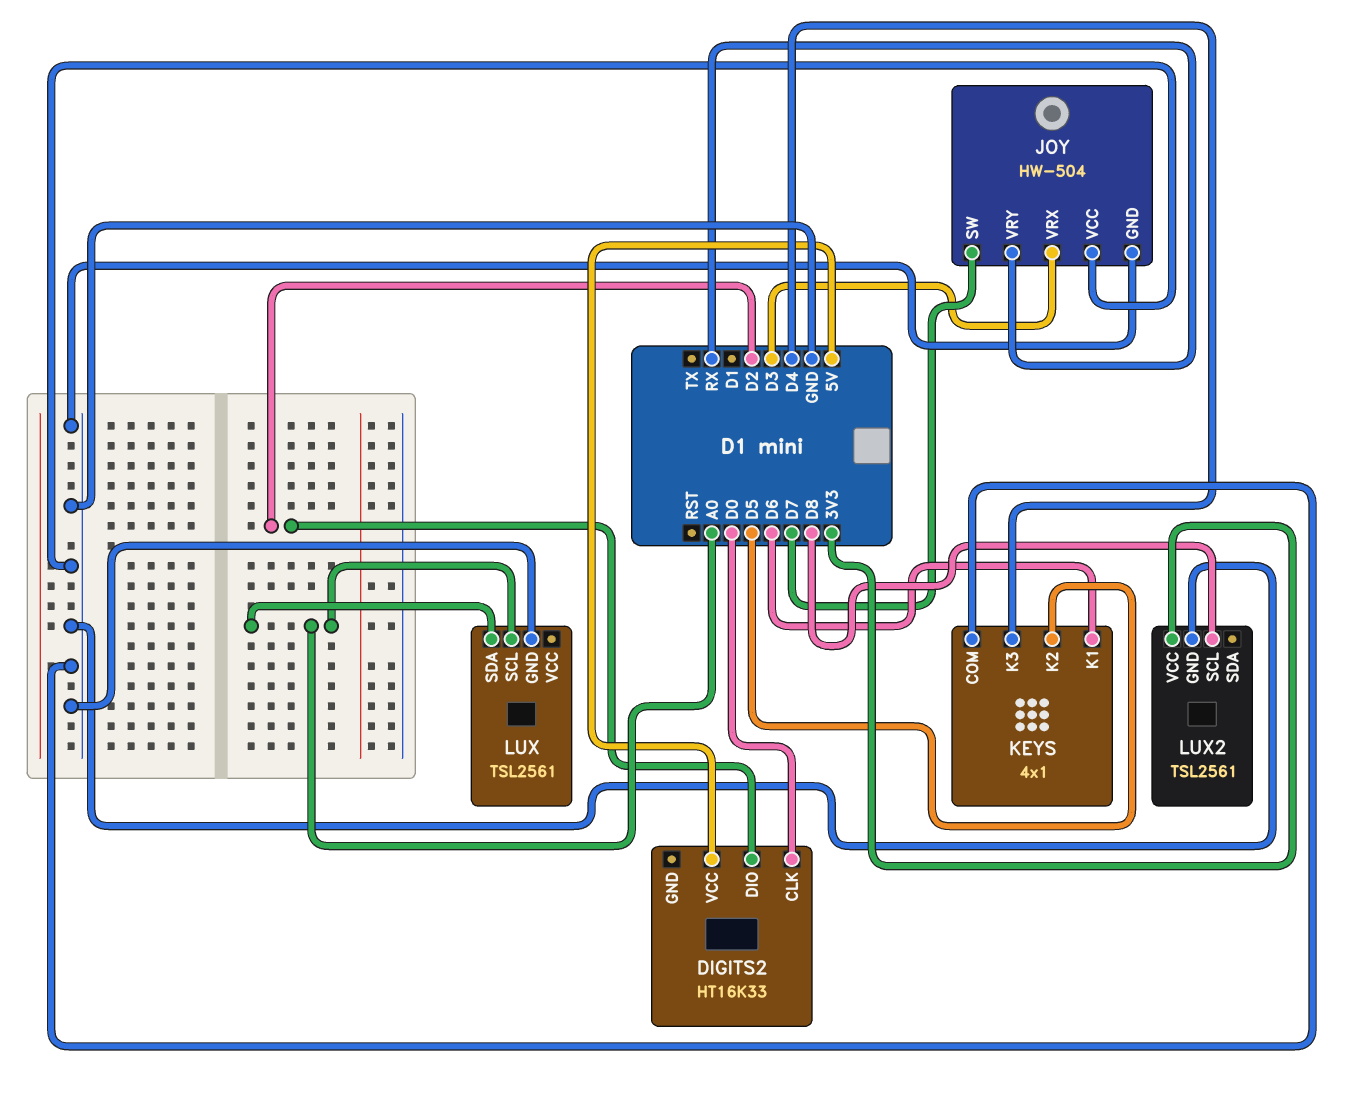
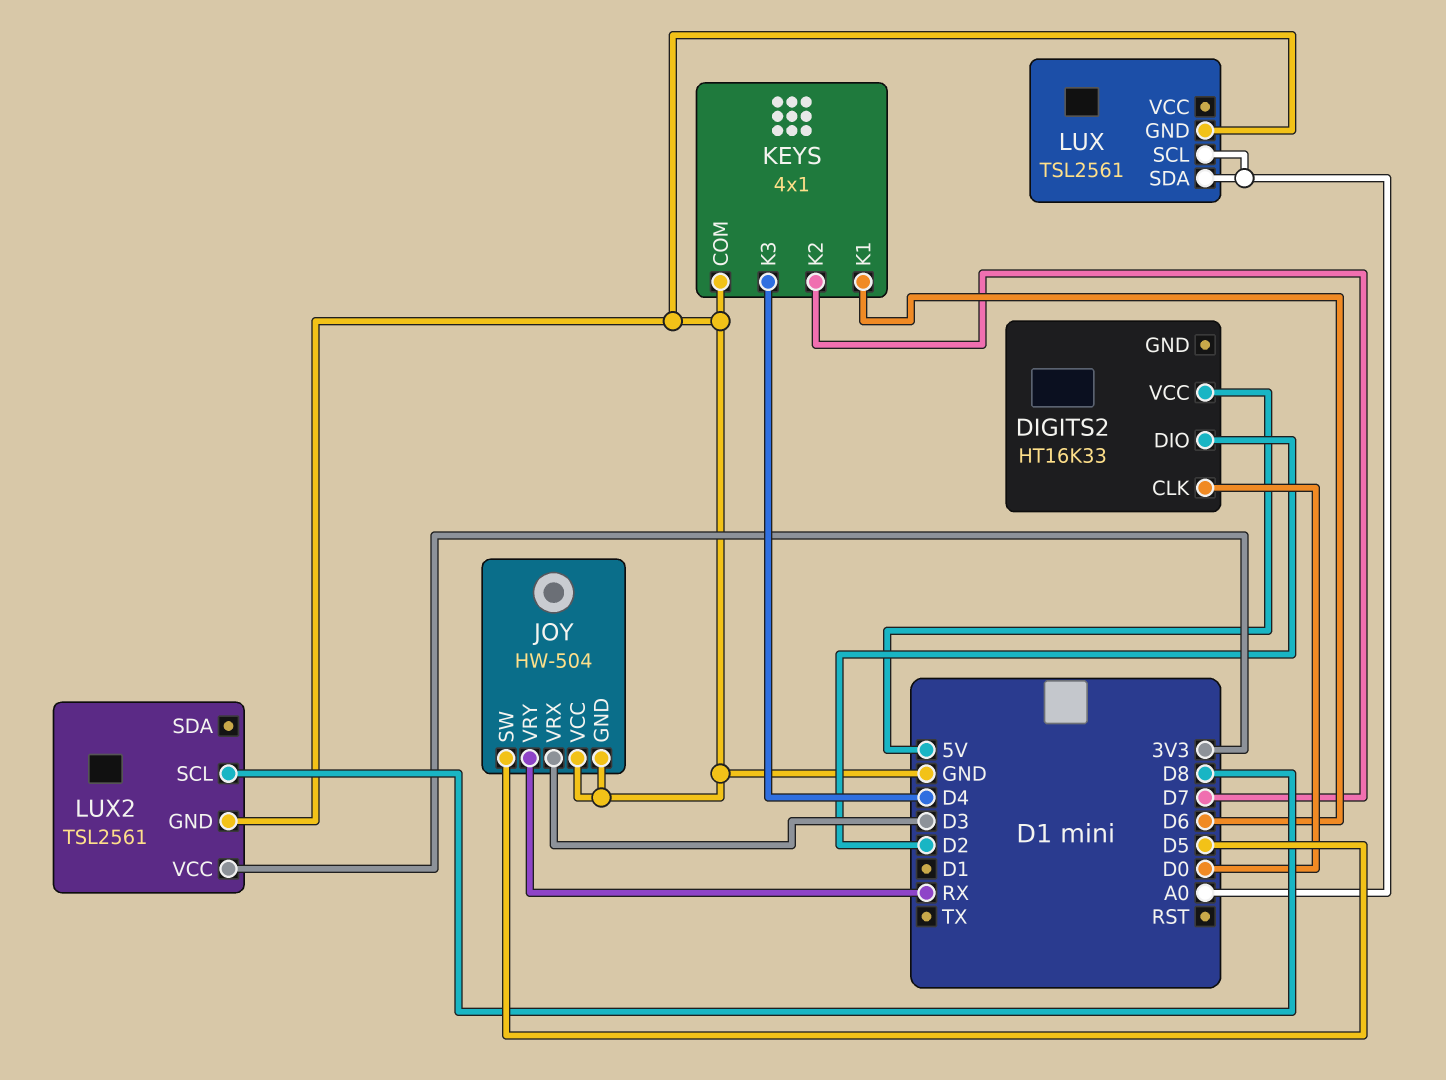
JOY pin SW: D7 -> D5
KEYS pin K2: D5 -> D7

